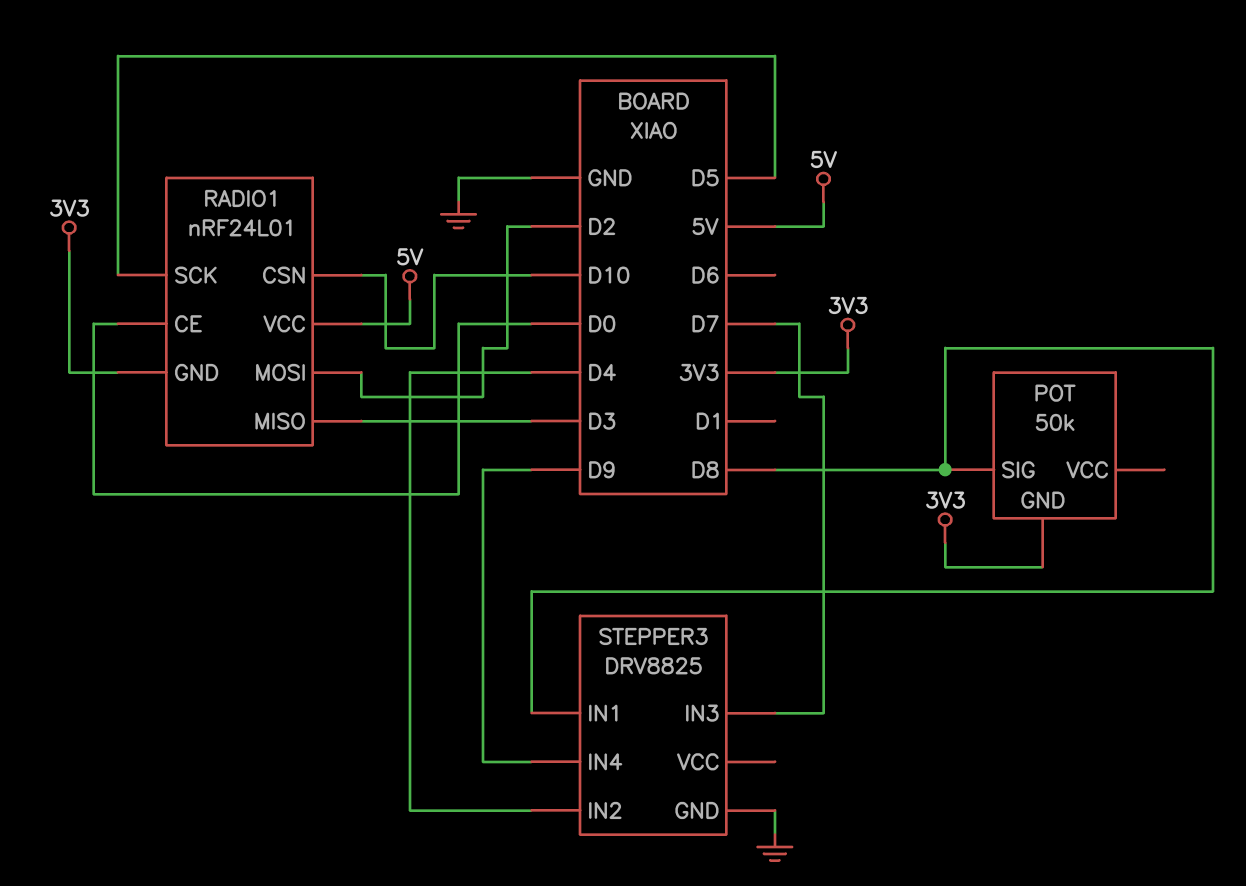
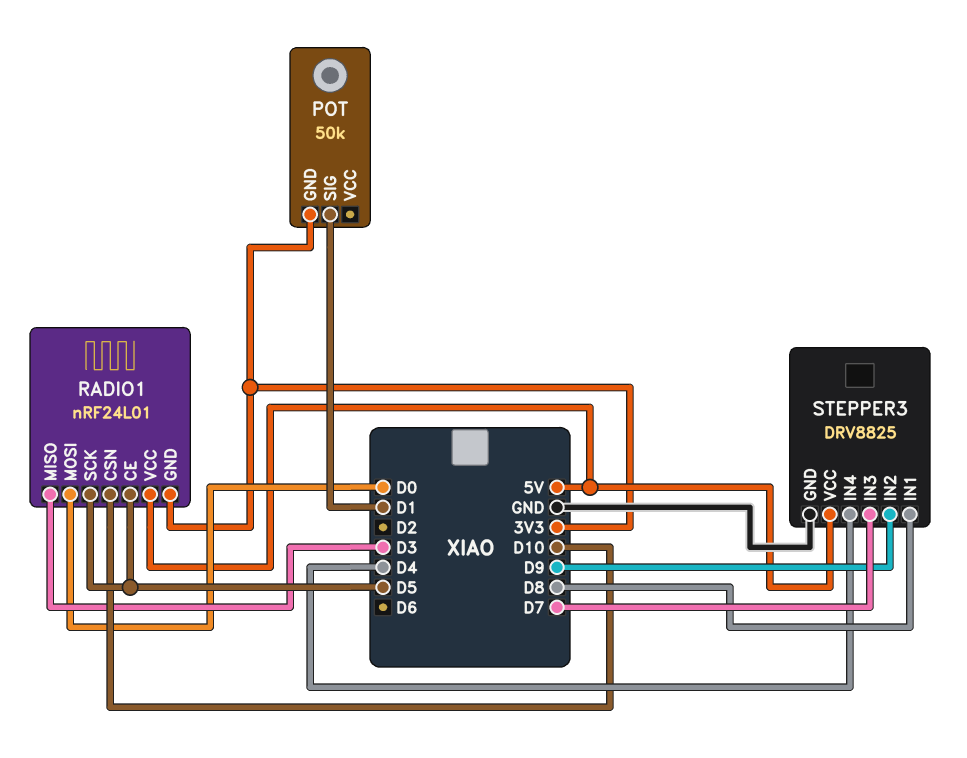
POT pin SIG: D8 -> D1
RADIO1 pin CE: D0 -> D5
RADIO1 pin MOSI: D2 -> D0
STEPPER3 pin IN2: D4 -> D9
STEPPER3 pin IN4: D9 -> D4
STEPPER3 pin VCC: none -> 5V

